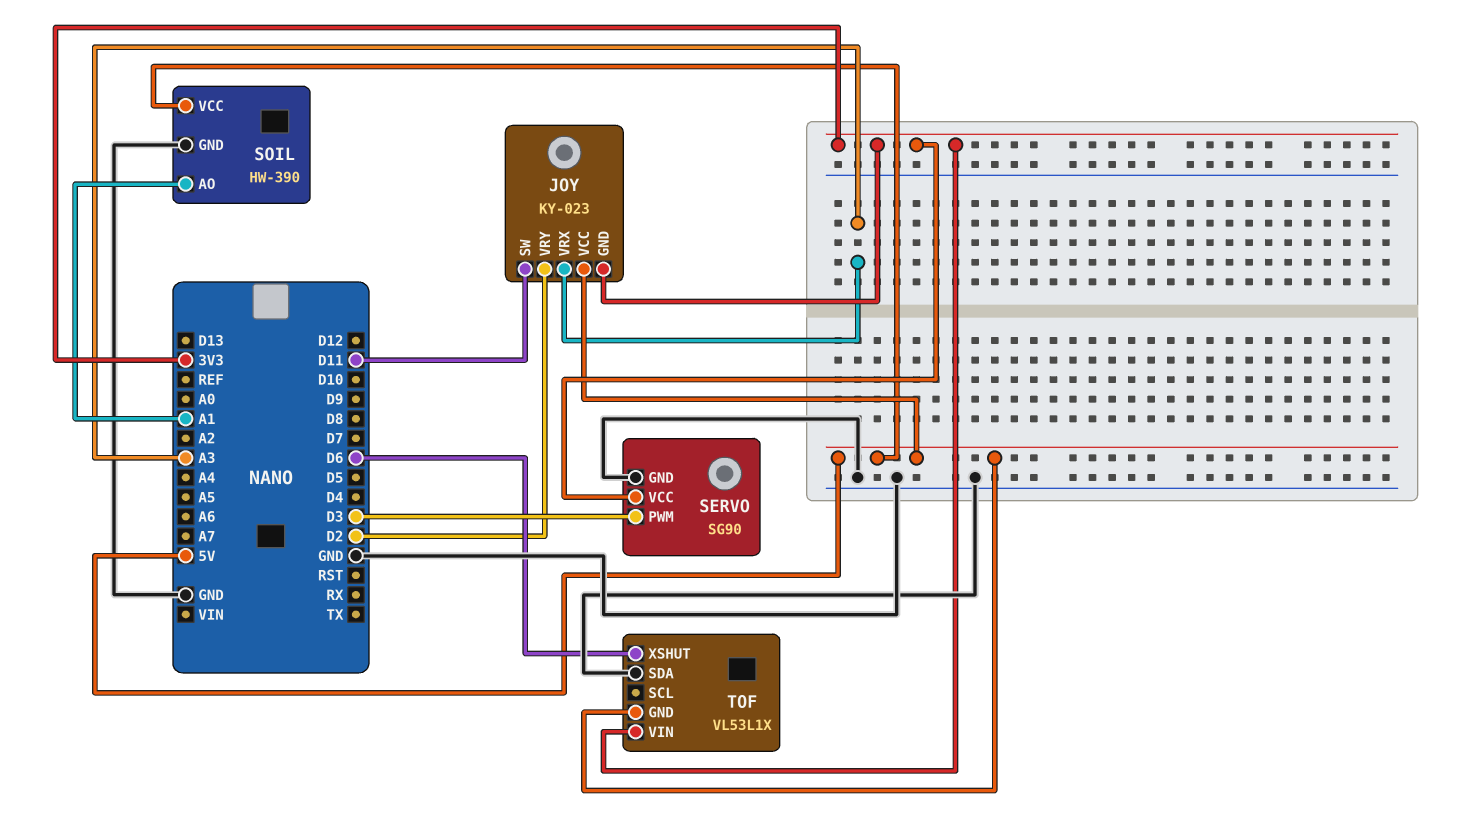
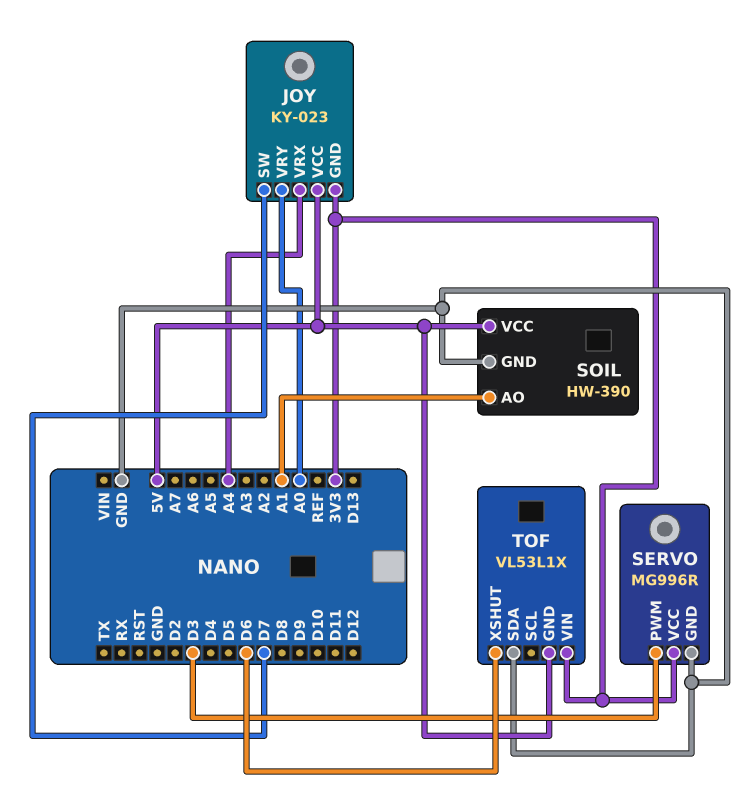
JOY pin SW: D11 -> D7
JOY pin VRX: A3 -> A4
JOY pin VRY: D2 -> A0
SERVO: SG90 -> MG996R

